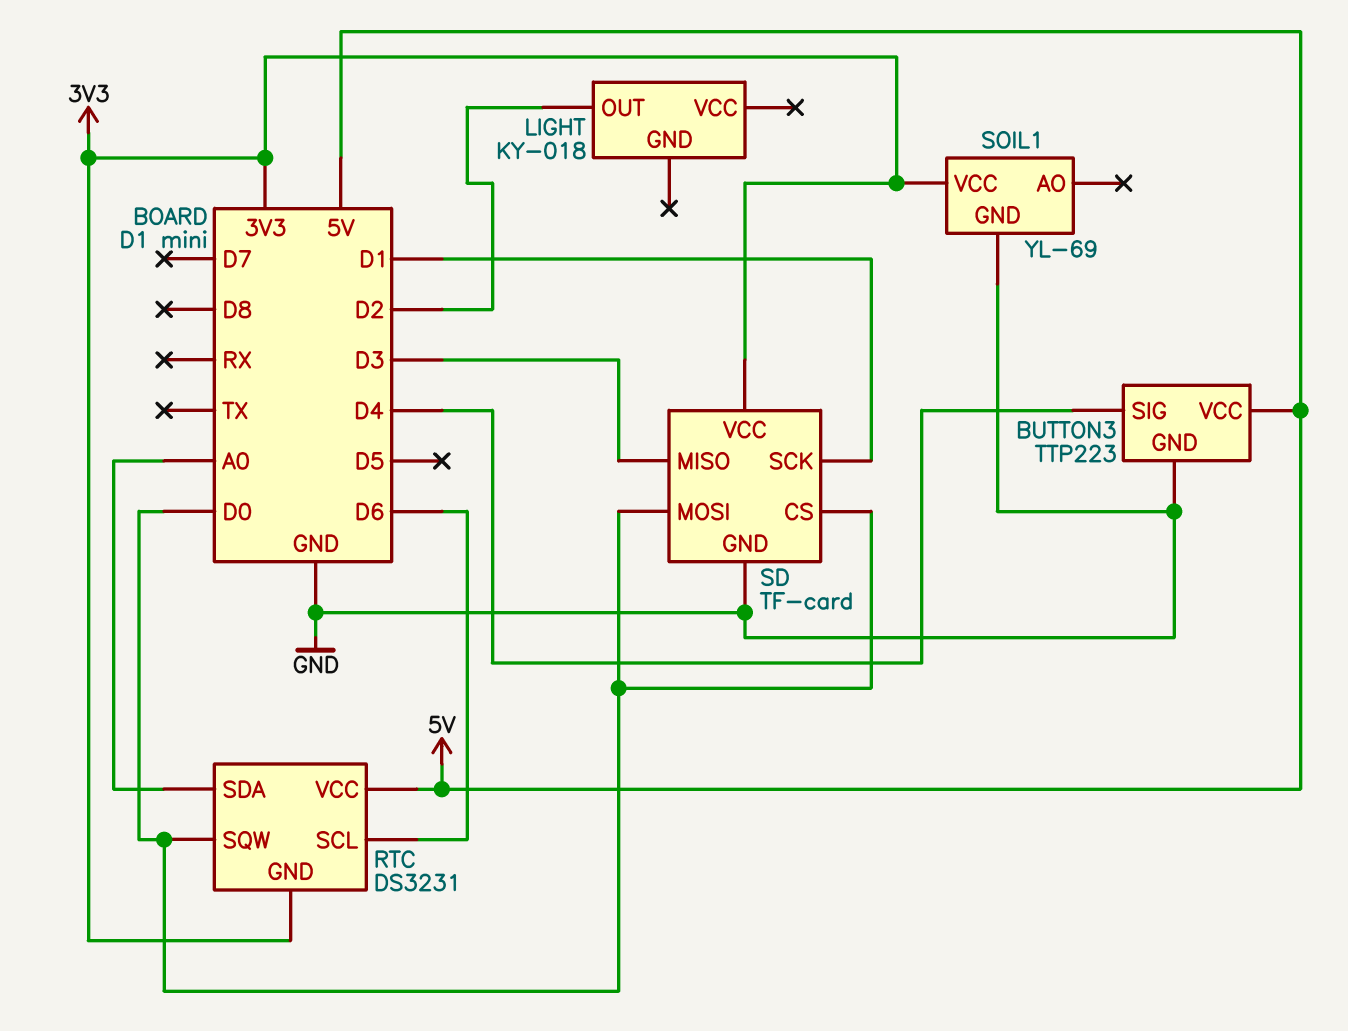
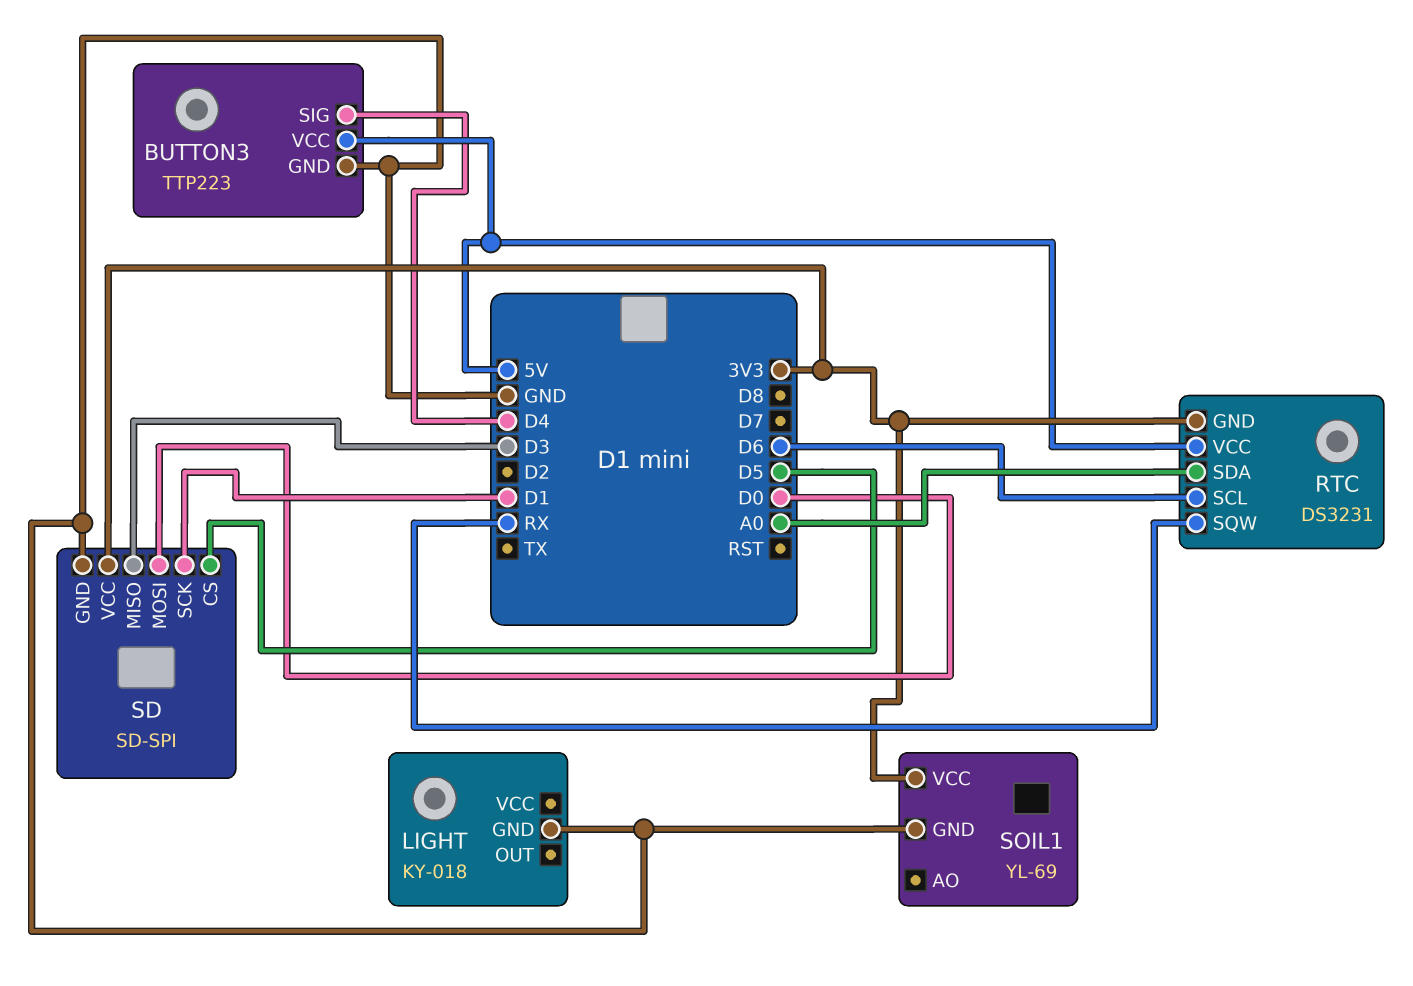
LIGHT pin GND: none -> GND
LIGHT pin OUT: D2 -> none
RTC pin SQW: D0 -> RX
SD: TF-card -> SD-SPI
SD pin CS: D0 -> D5

